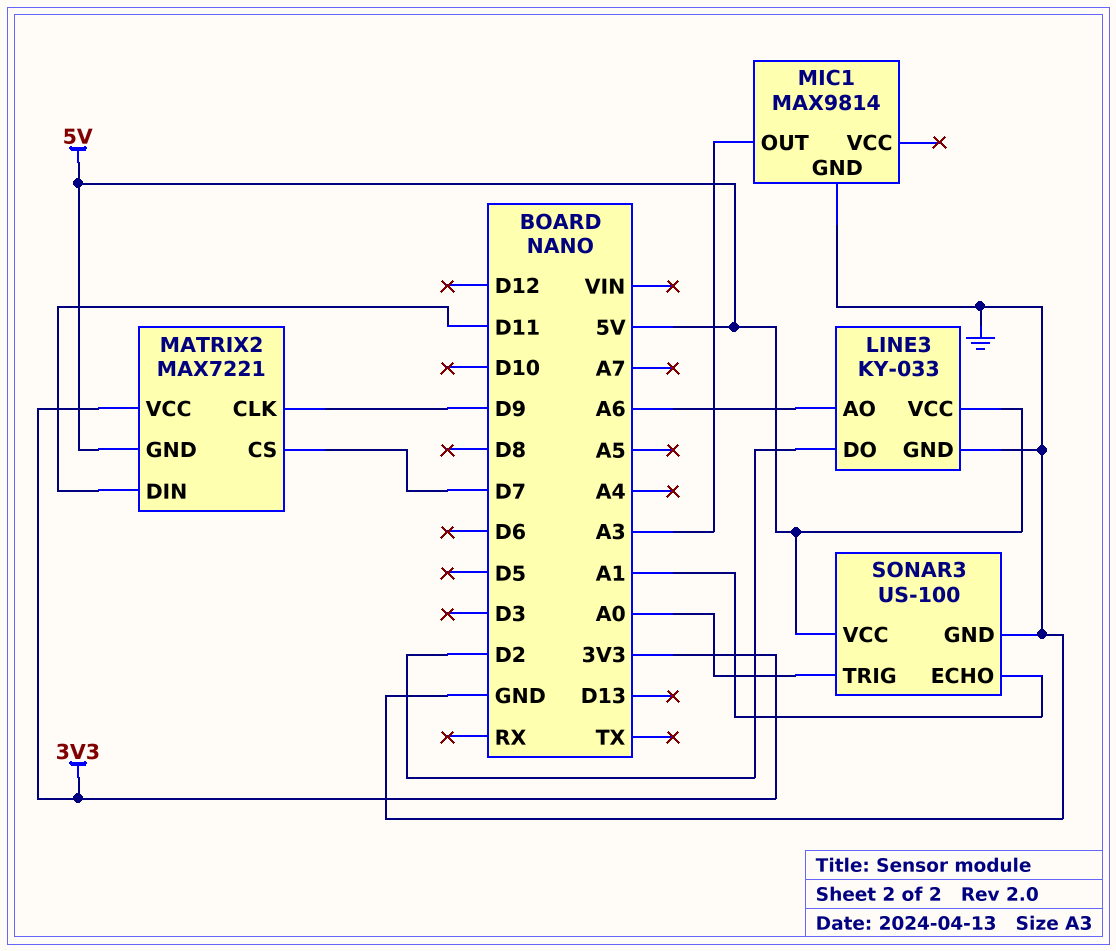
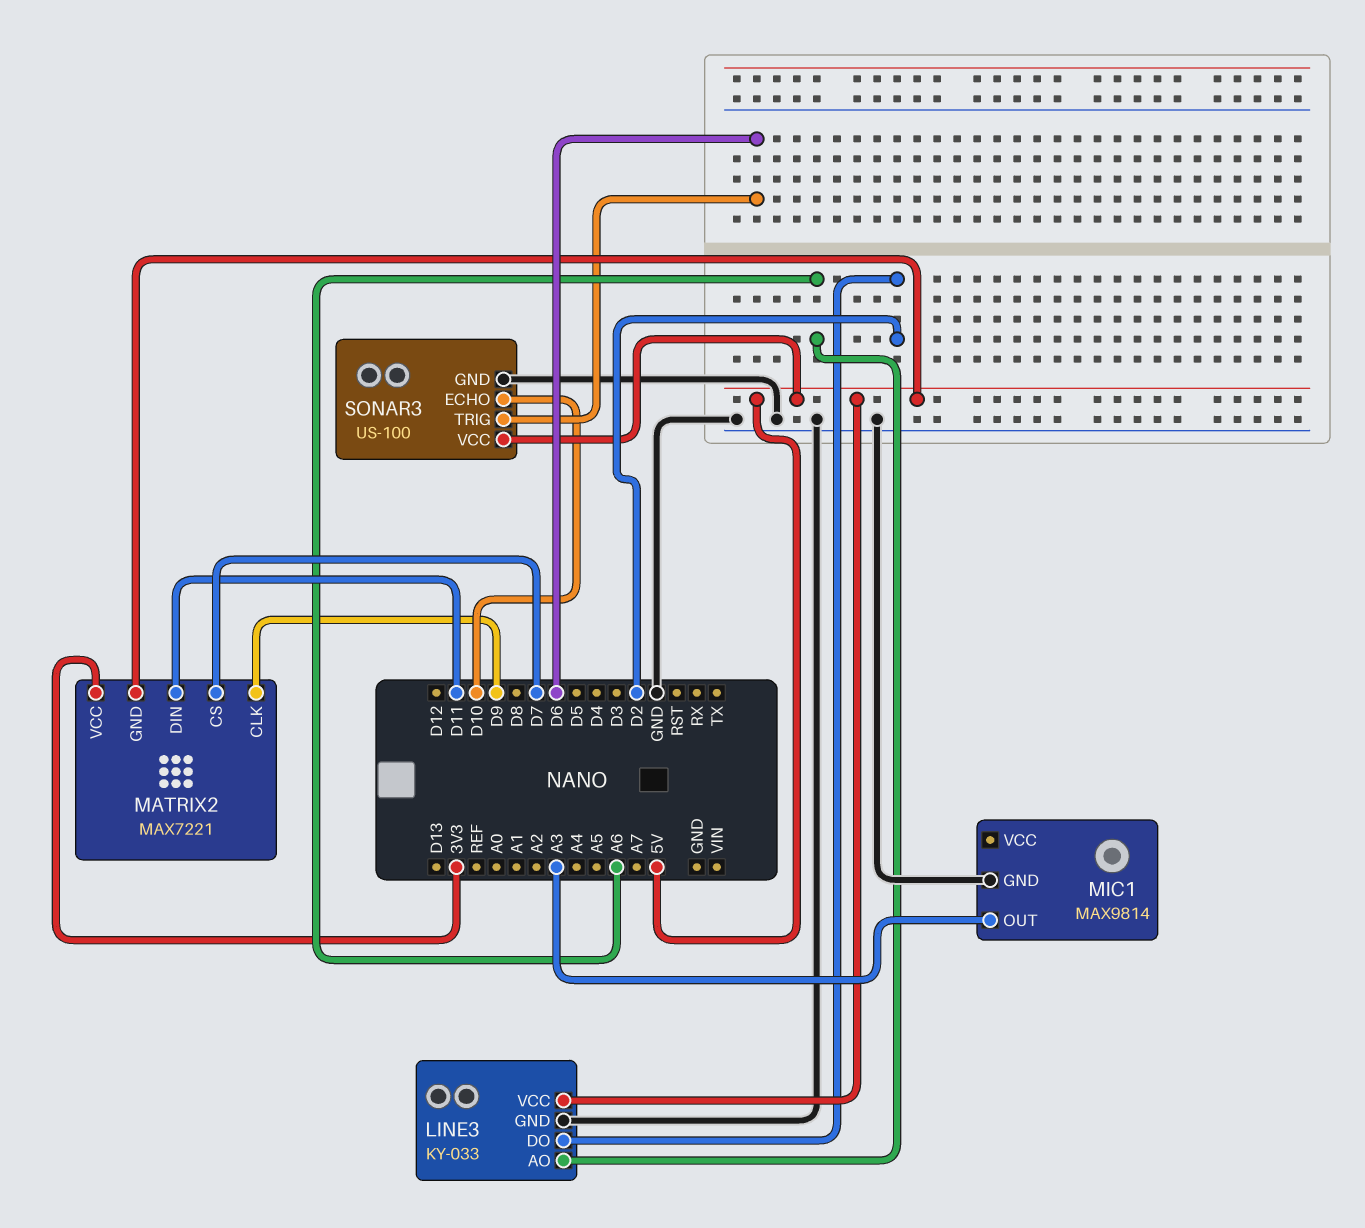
SONAR3 pin ECHO: A1 -> D10
SONAR3 pin TRIG: A0 -> D6

